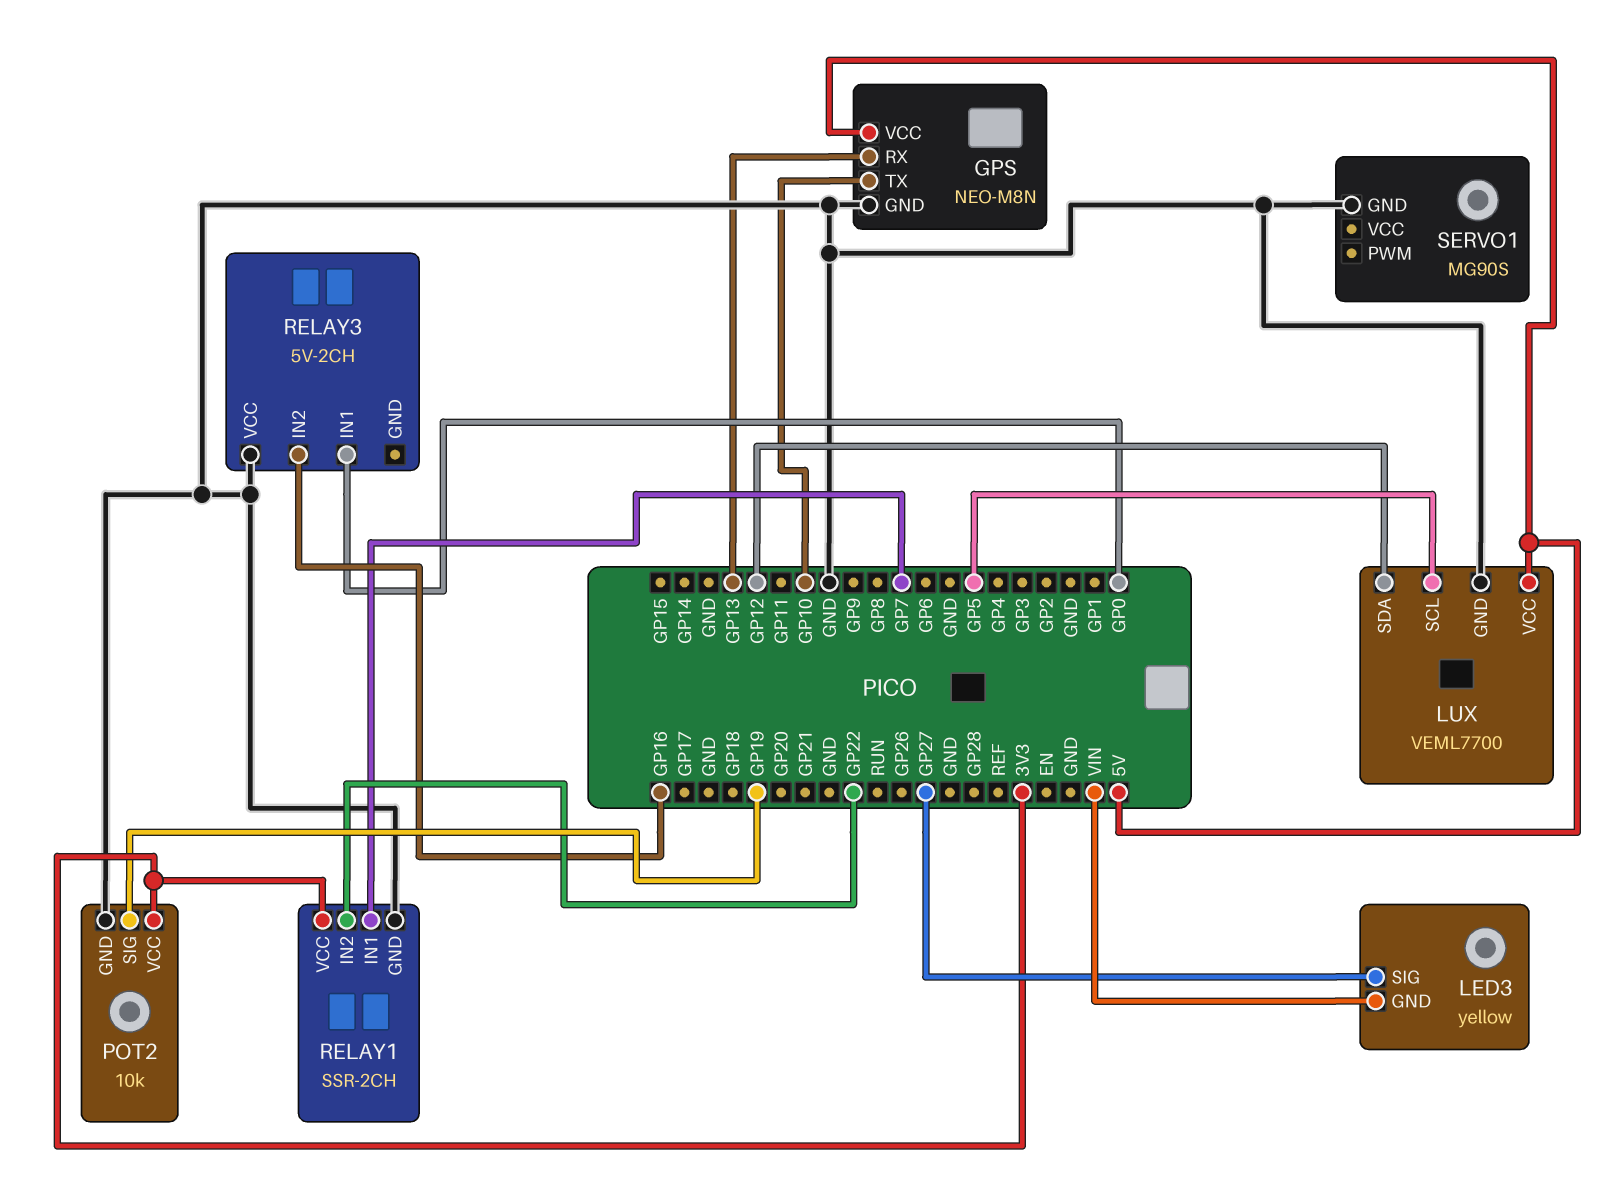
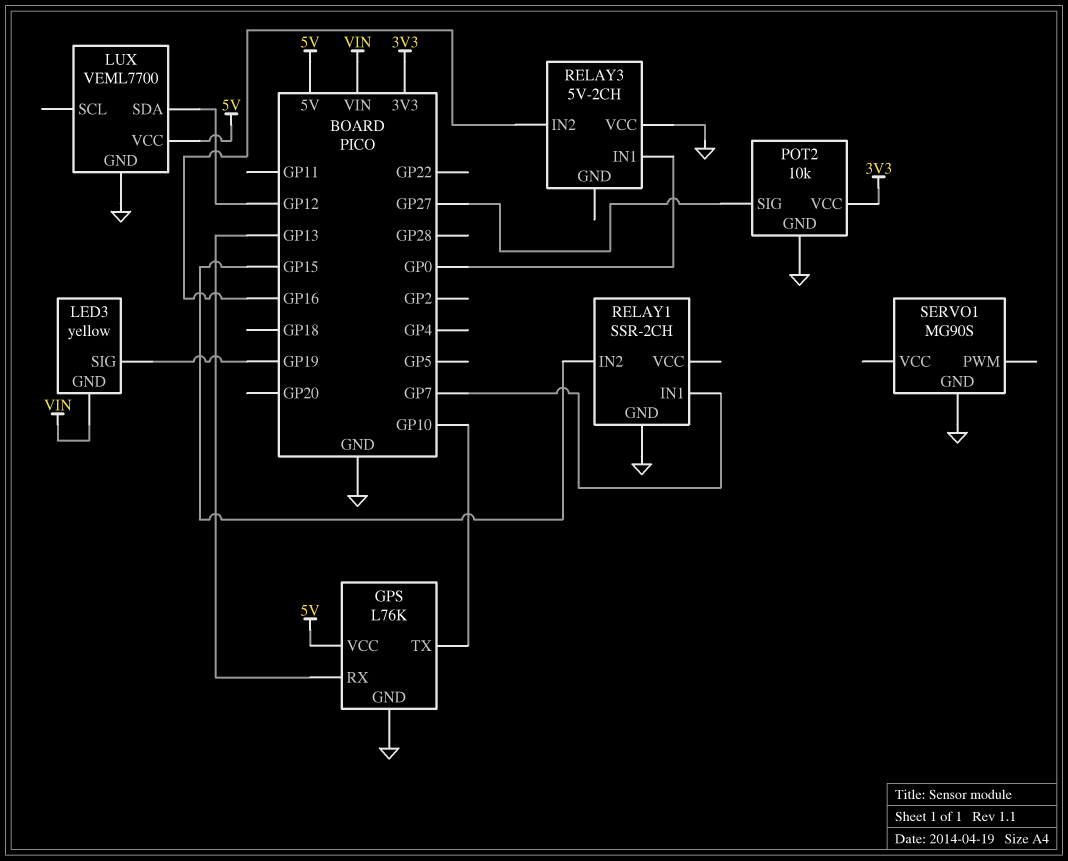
GPS: NEO-M8N -> L76K
LED3 pin SIG: GP27 -> GP19
LUX pin SCL: GP5 -> none
POT2 pin SIG: GP19 -> GP27
RELAY1 pin IN2: GP22 -> GP15
RELAY1 pin VCC: 3V3 -> none

